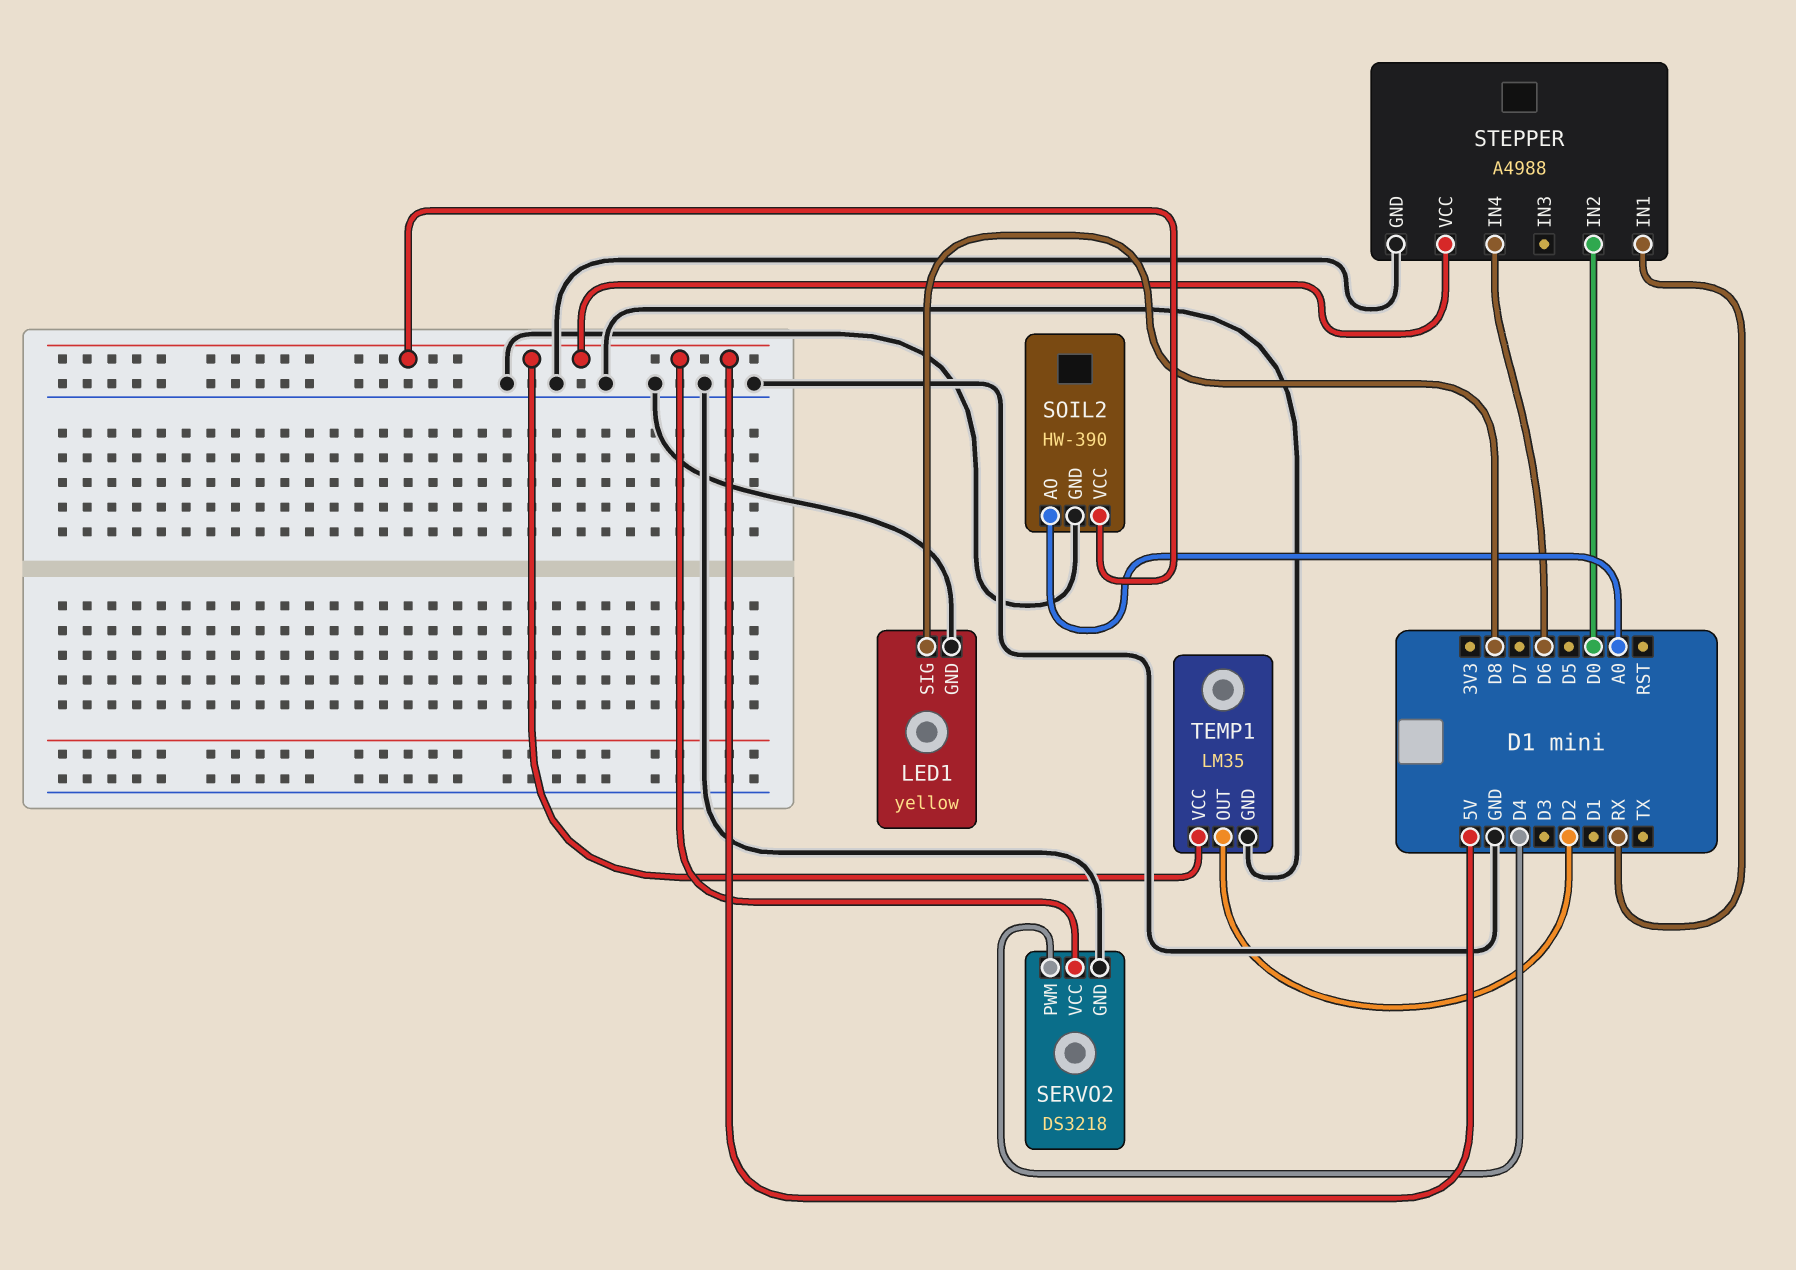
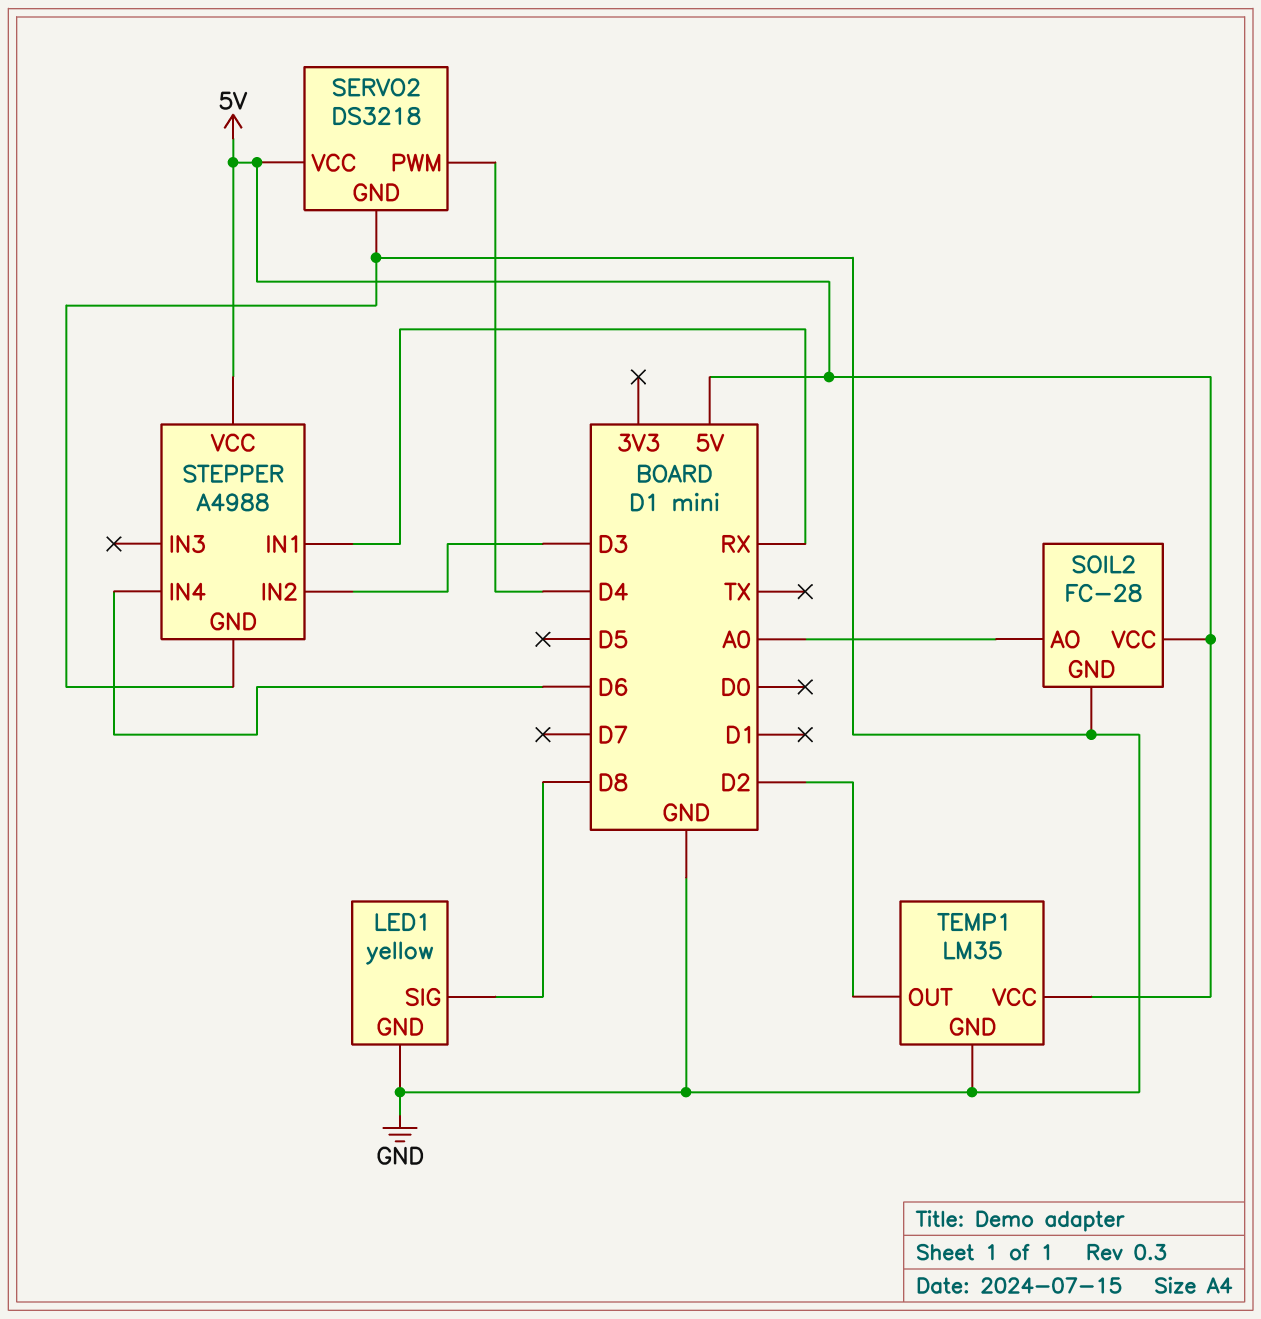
SOIL2: HW-390 -> FC-28
STEPPER pin IN2: D0 -> D3

